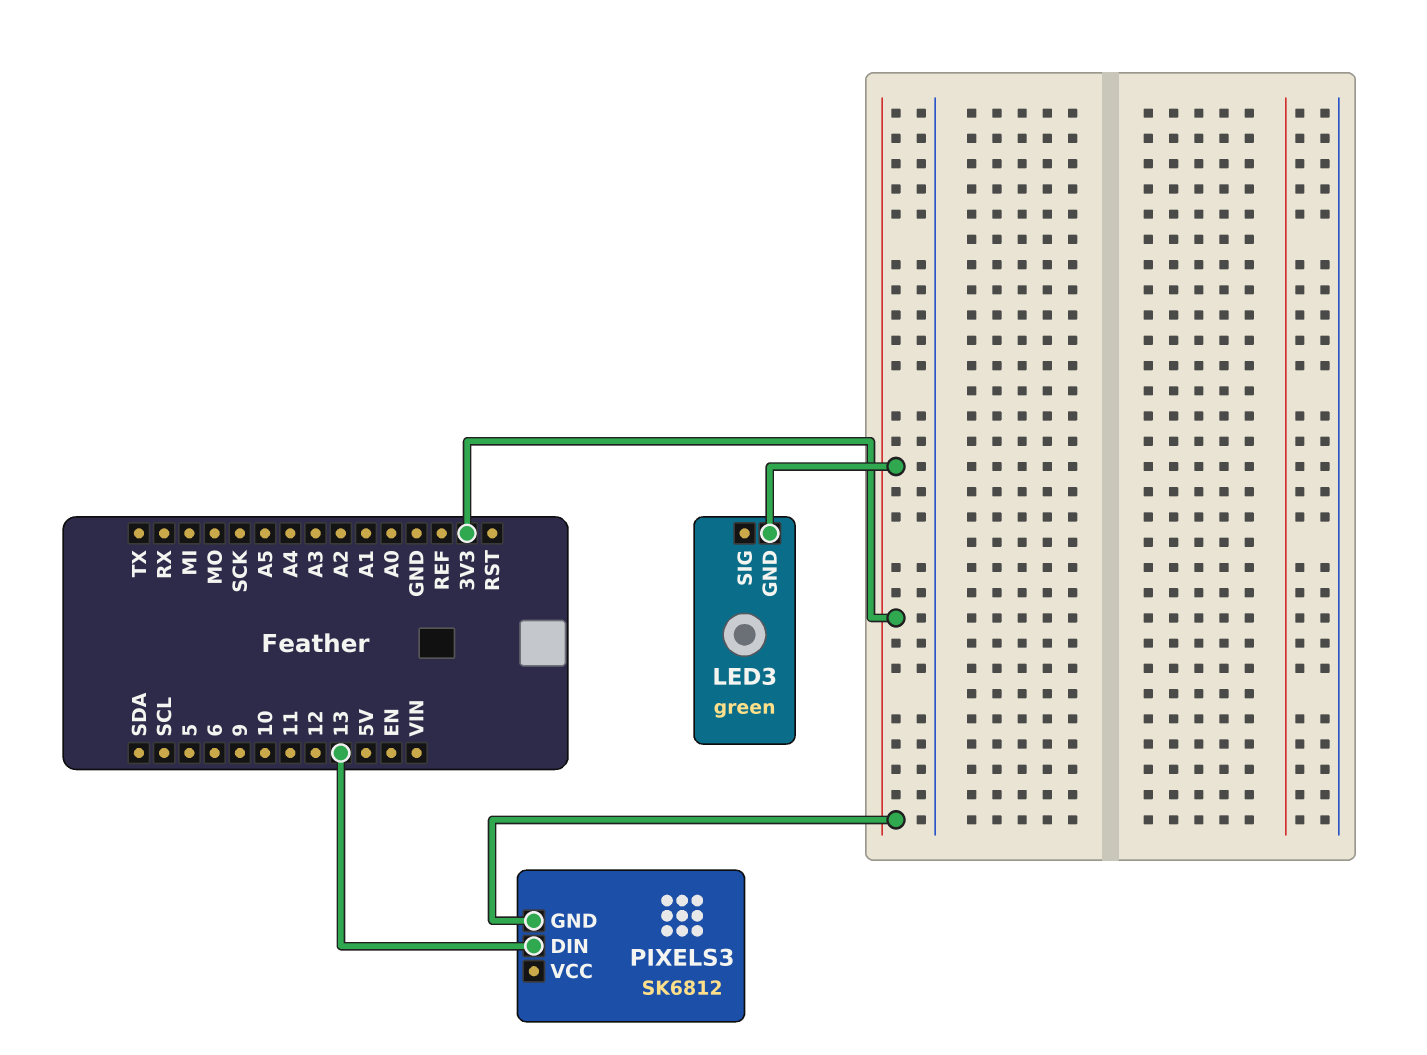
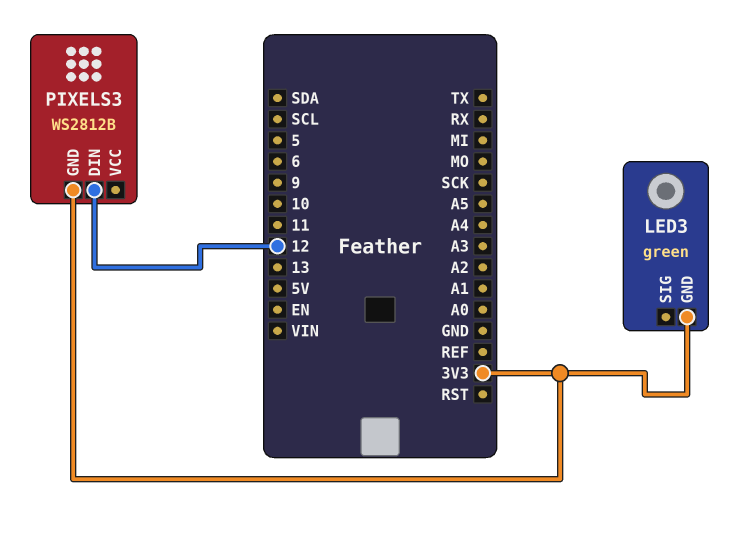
PIXELS3: SK6812 -> WS2812B
PIXELS3 pin DIN: 13 -> 12

